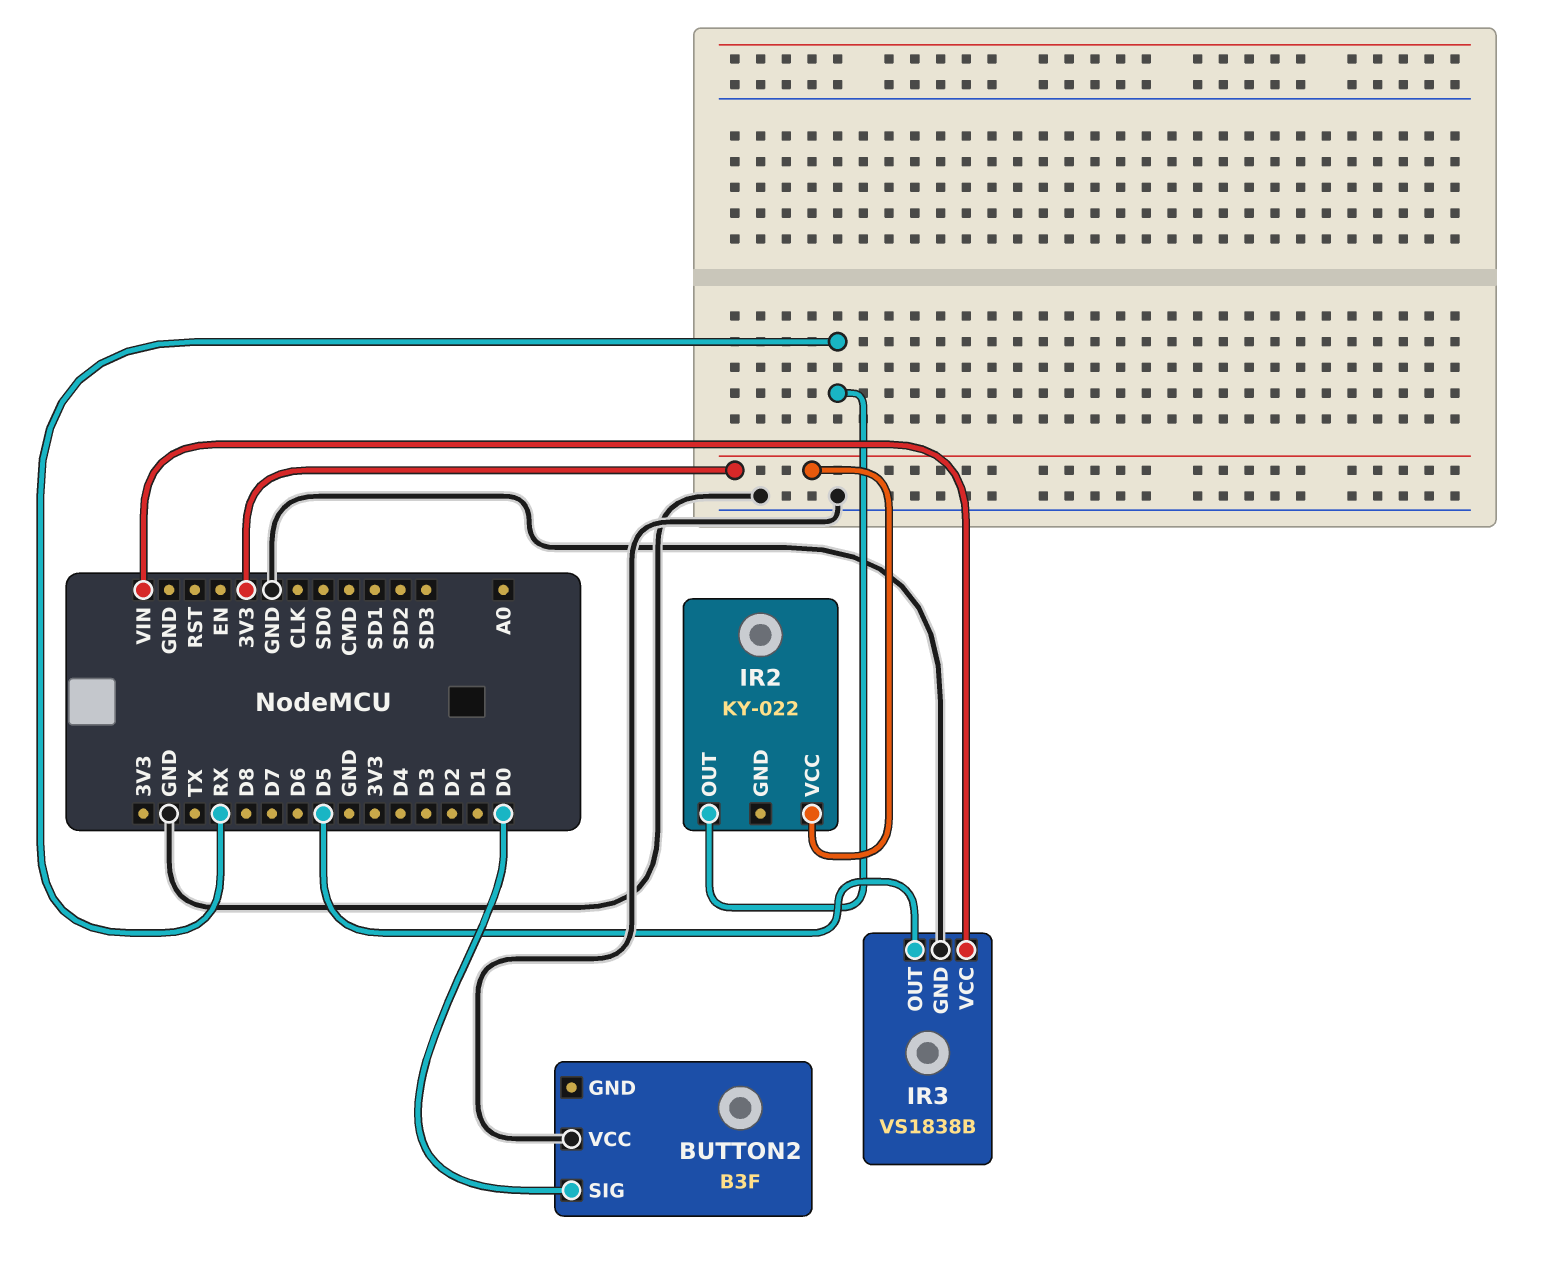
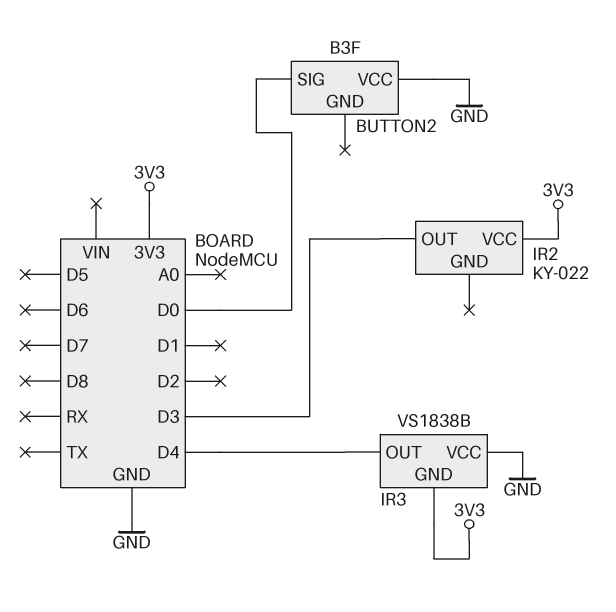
IR2 pin OUT: RX -> D3
IR3 pin GND: GND -> 3V3
IR3 pin OUT: D5 -> D4
IR3 pin VCC: VIN -> GND

